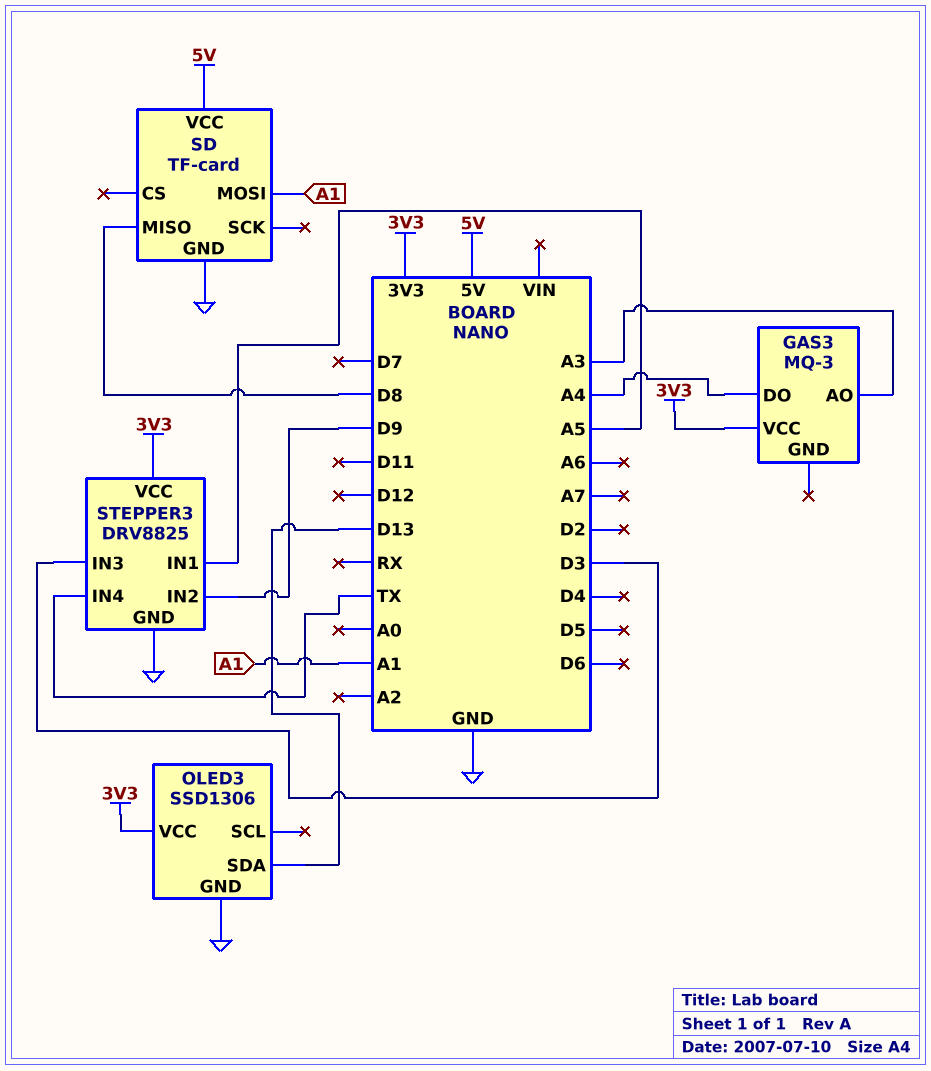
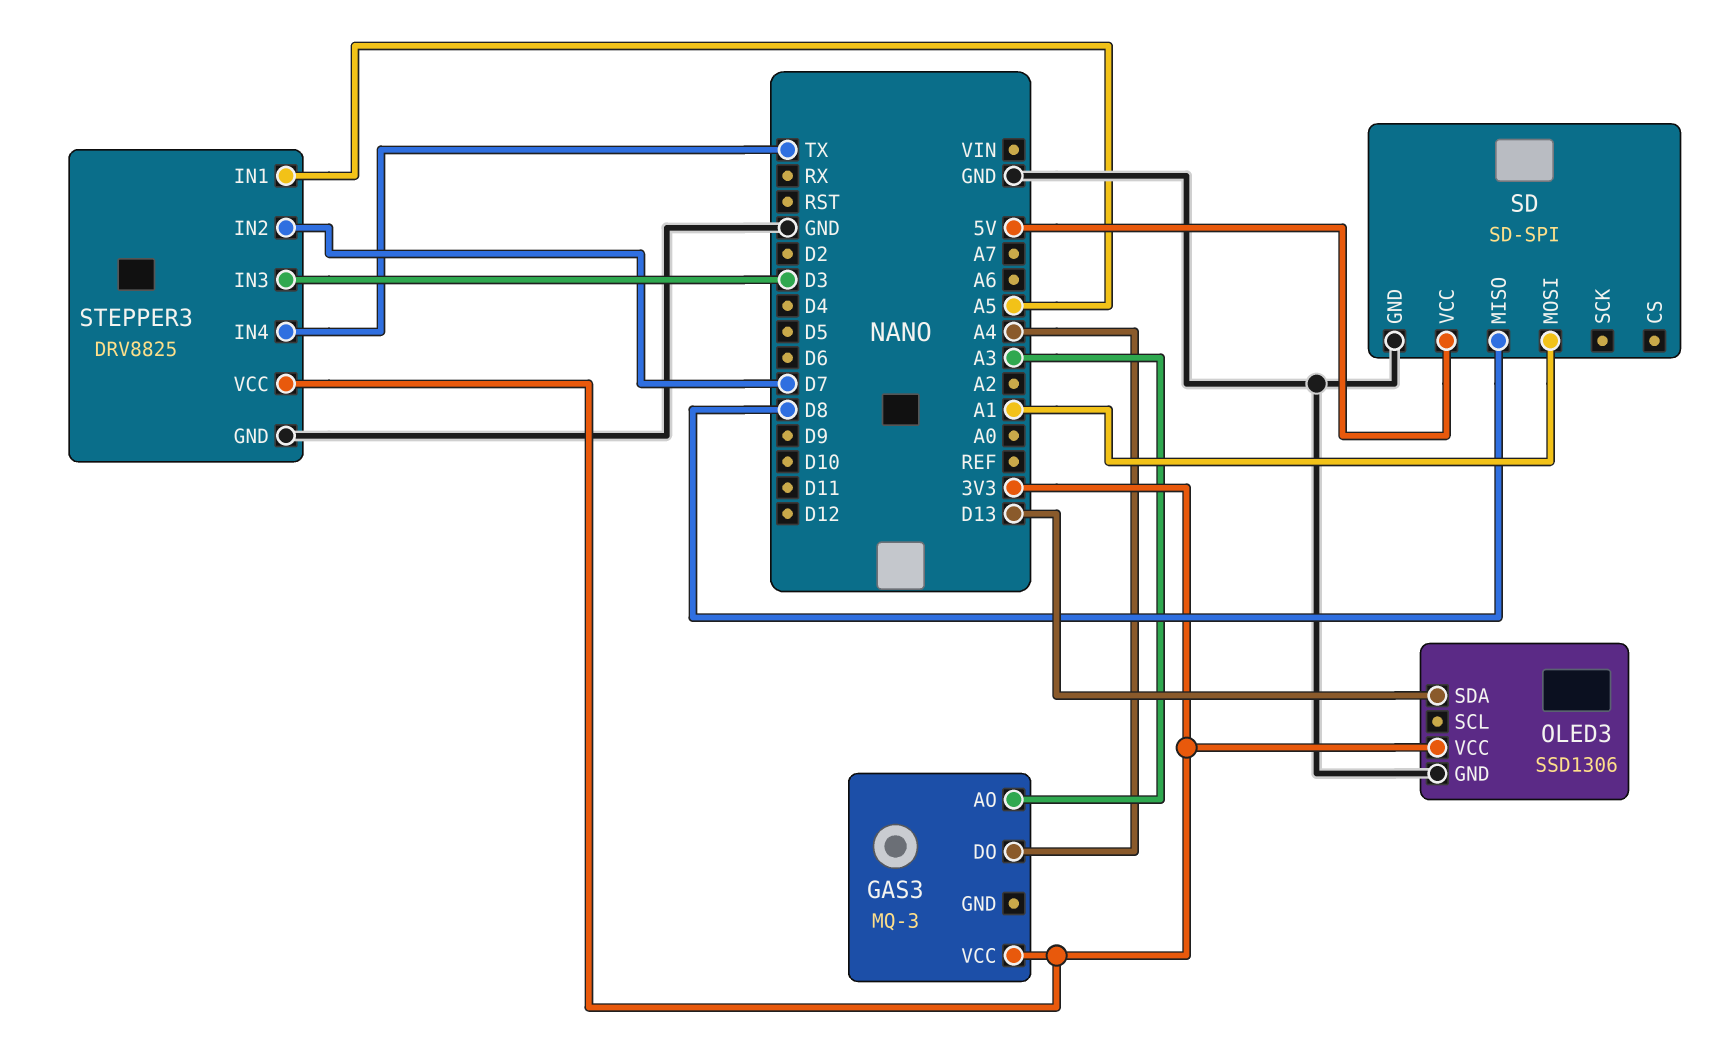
SD: TF-card -> SD-SPI
STEPPER3 pin IN2: D9 -> D7

